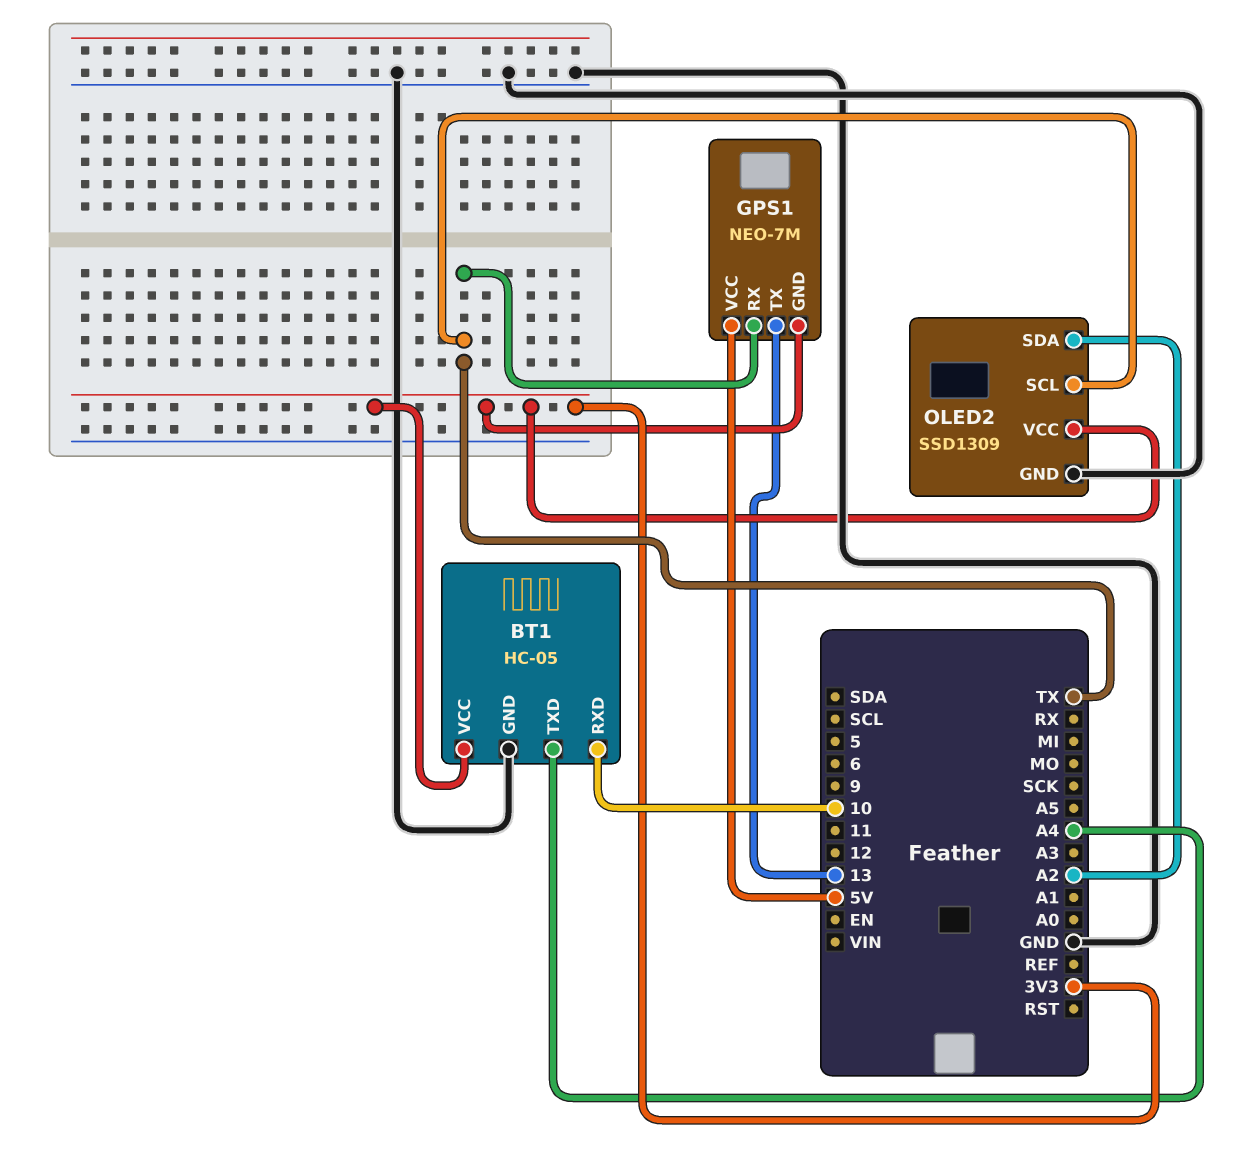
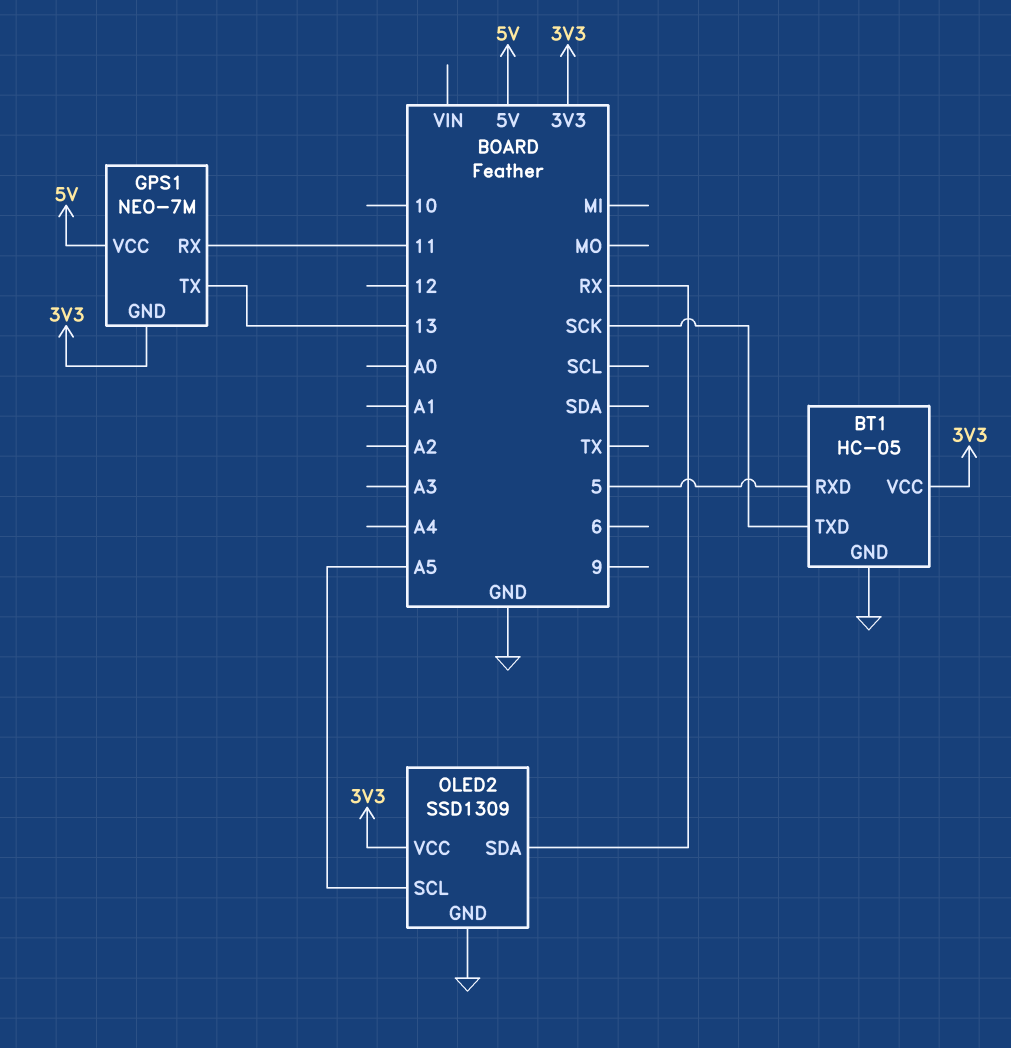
BT1 pin RXD: 10 -> 5
BT1 pin TXD: A4 -> SCK
GPS1 pin RX: TX -> 11
OLED2 pin SCL: TX -> A5
OLED2 pin SDA: A2 -> RX

